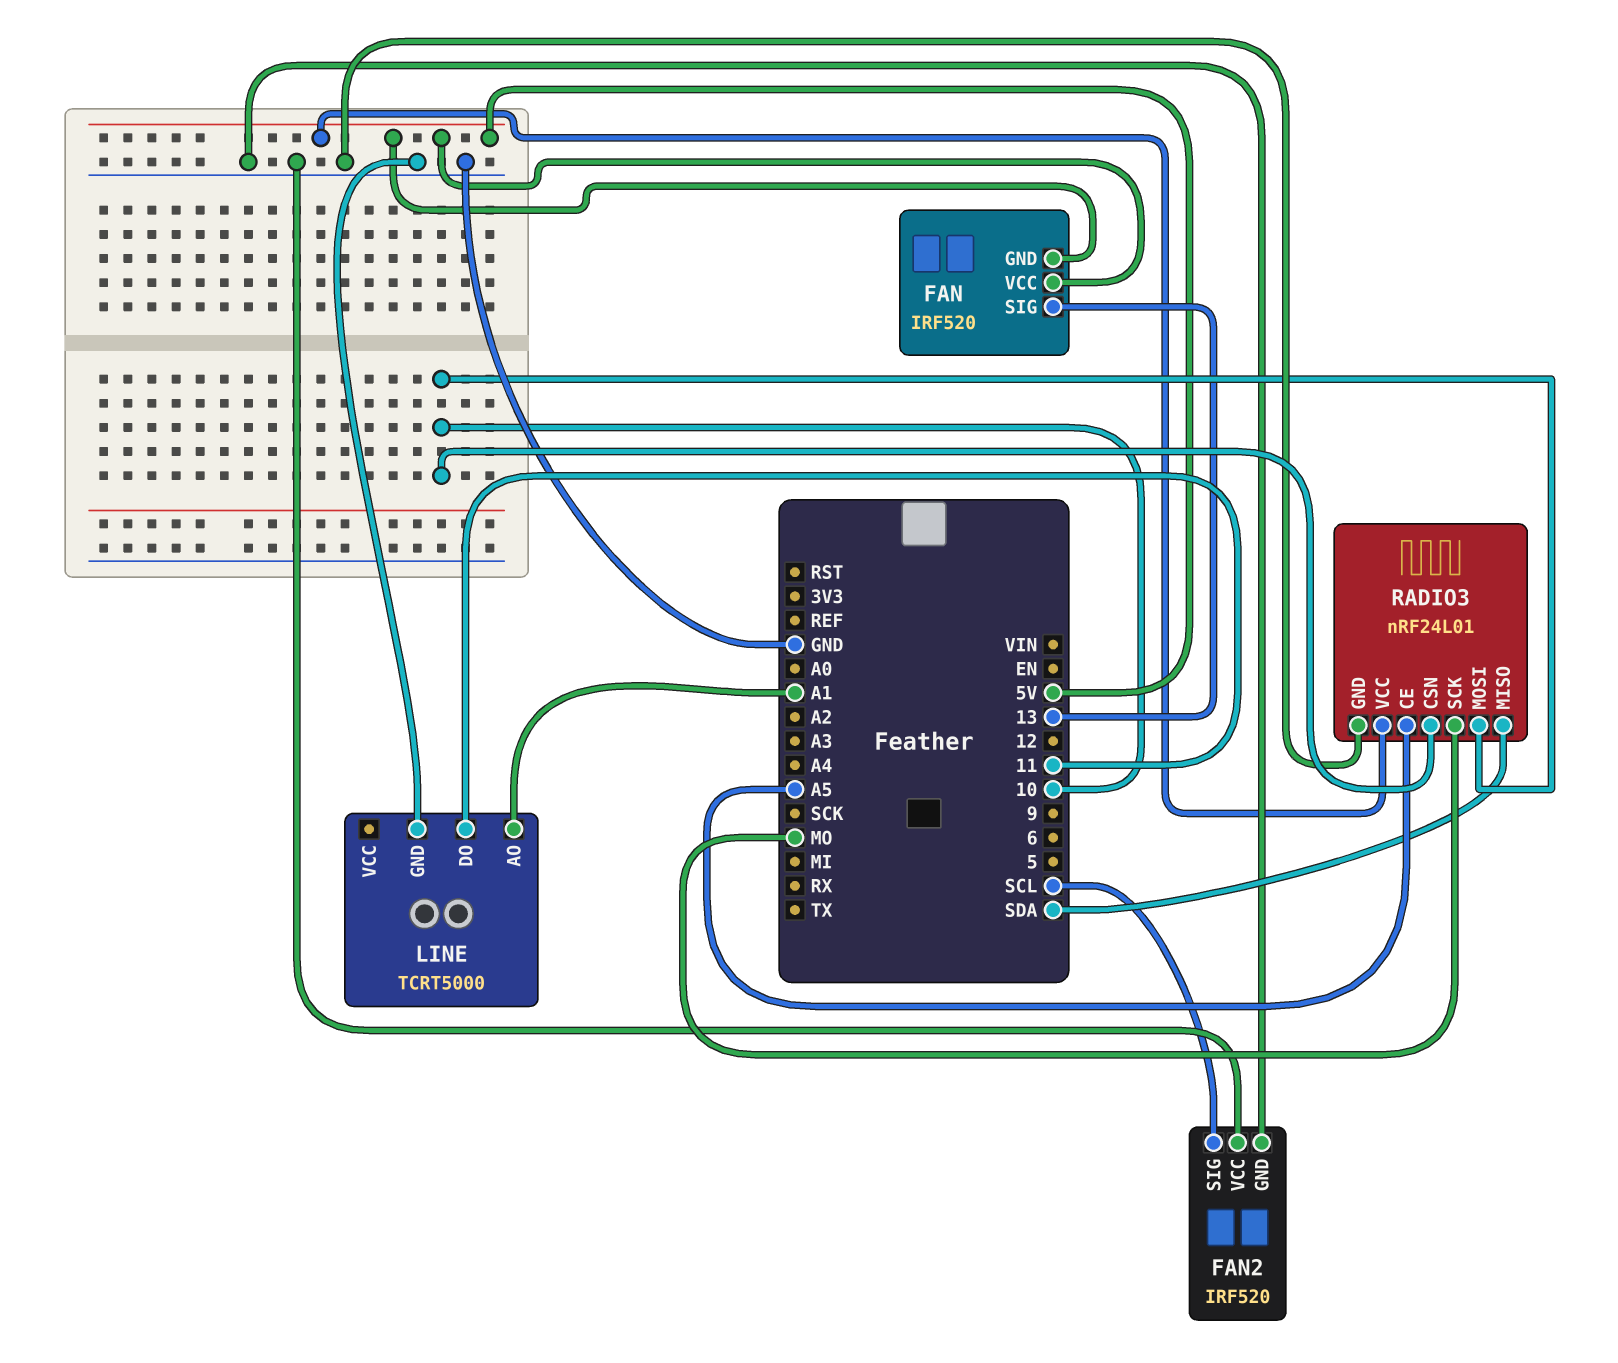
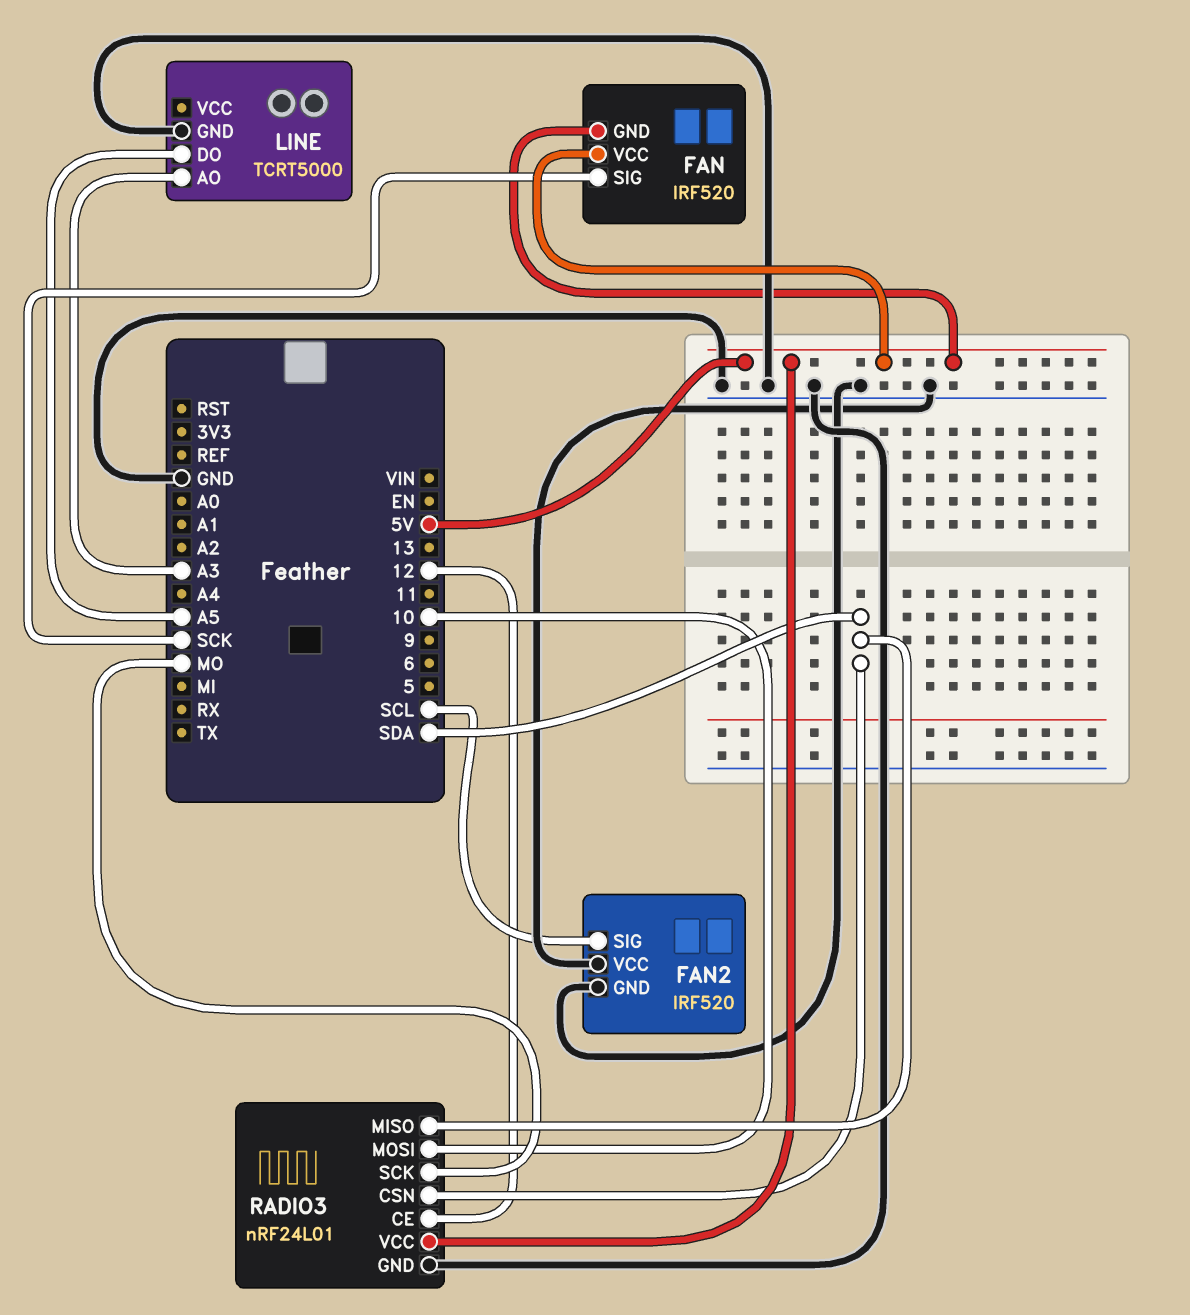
FAN pin SIG: 13 -> SCK
LINE pin AO: A1 -> A3
LINE pin DO: 11 -> A5
RADIO3 pin CE: A5 -> 12
RADIO3 pin CSN: 10 -> SDA

